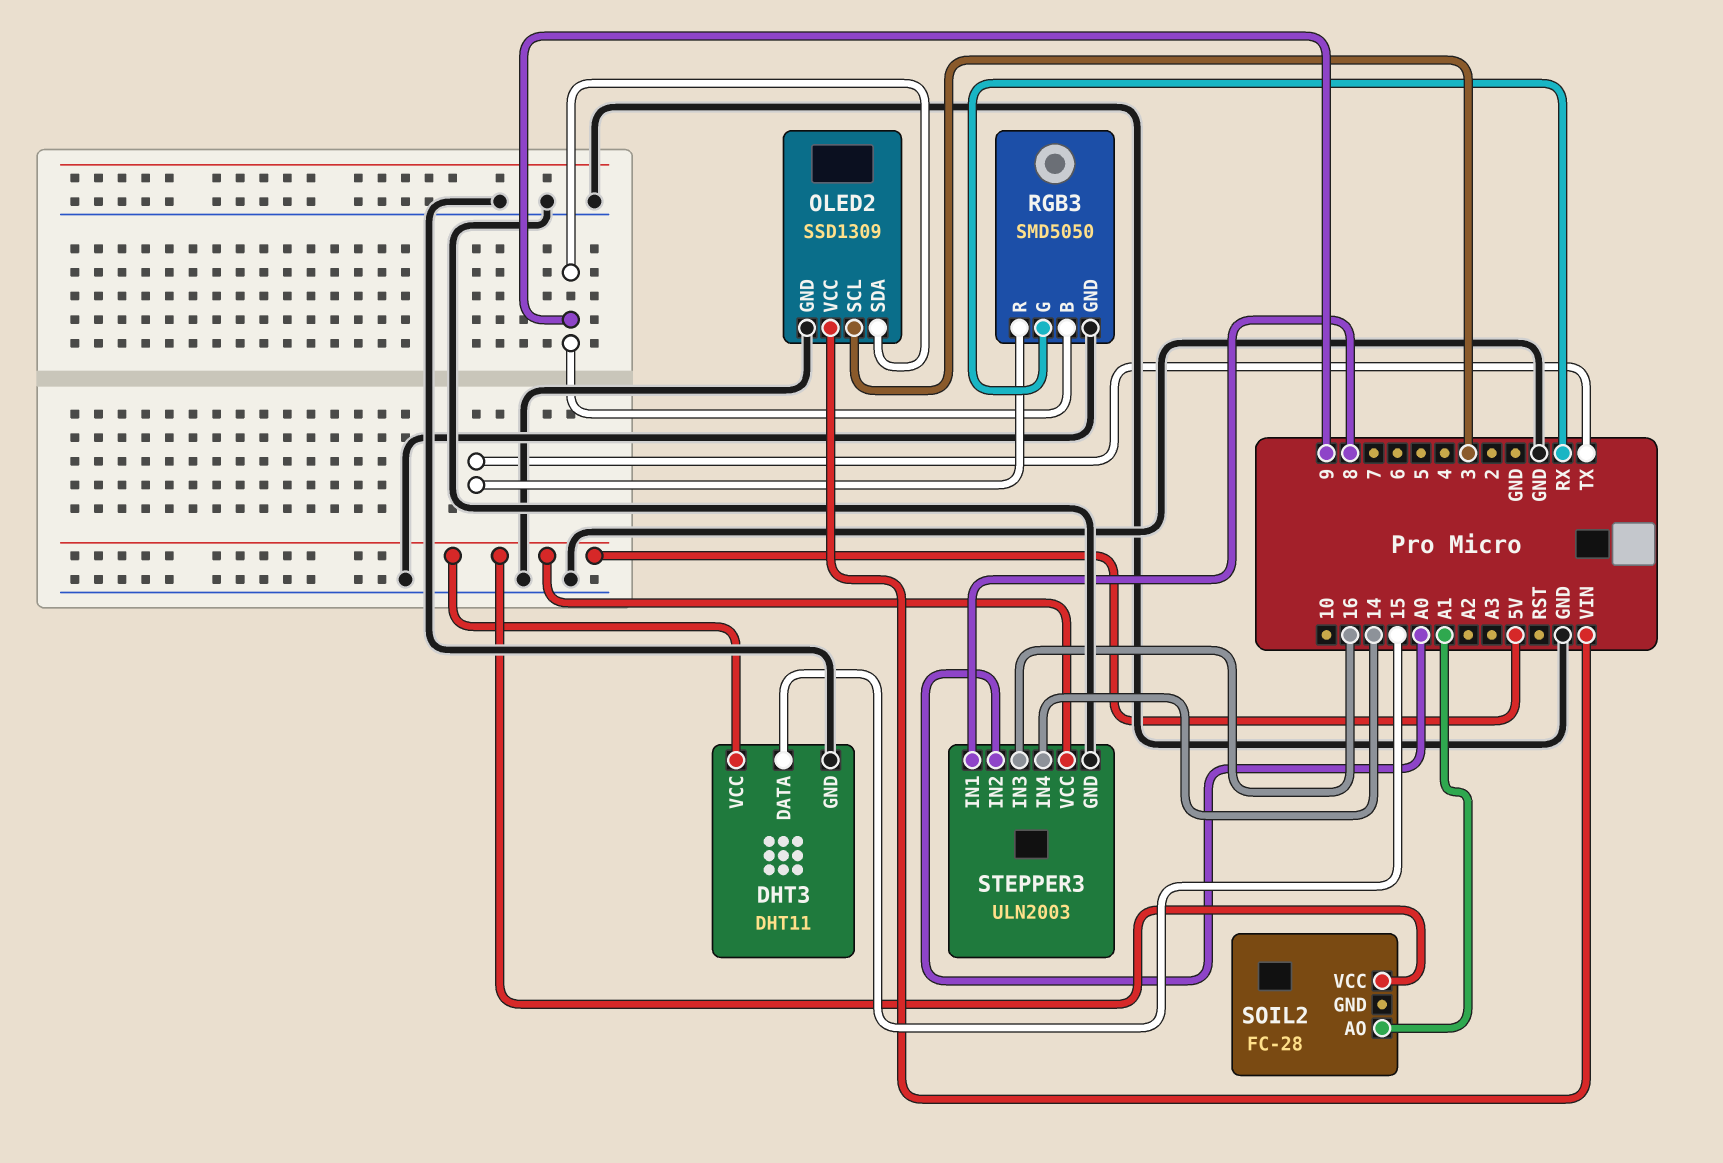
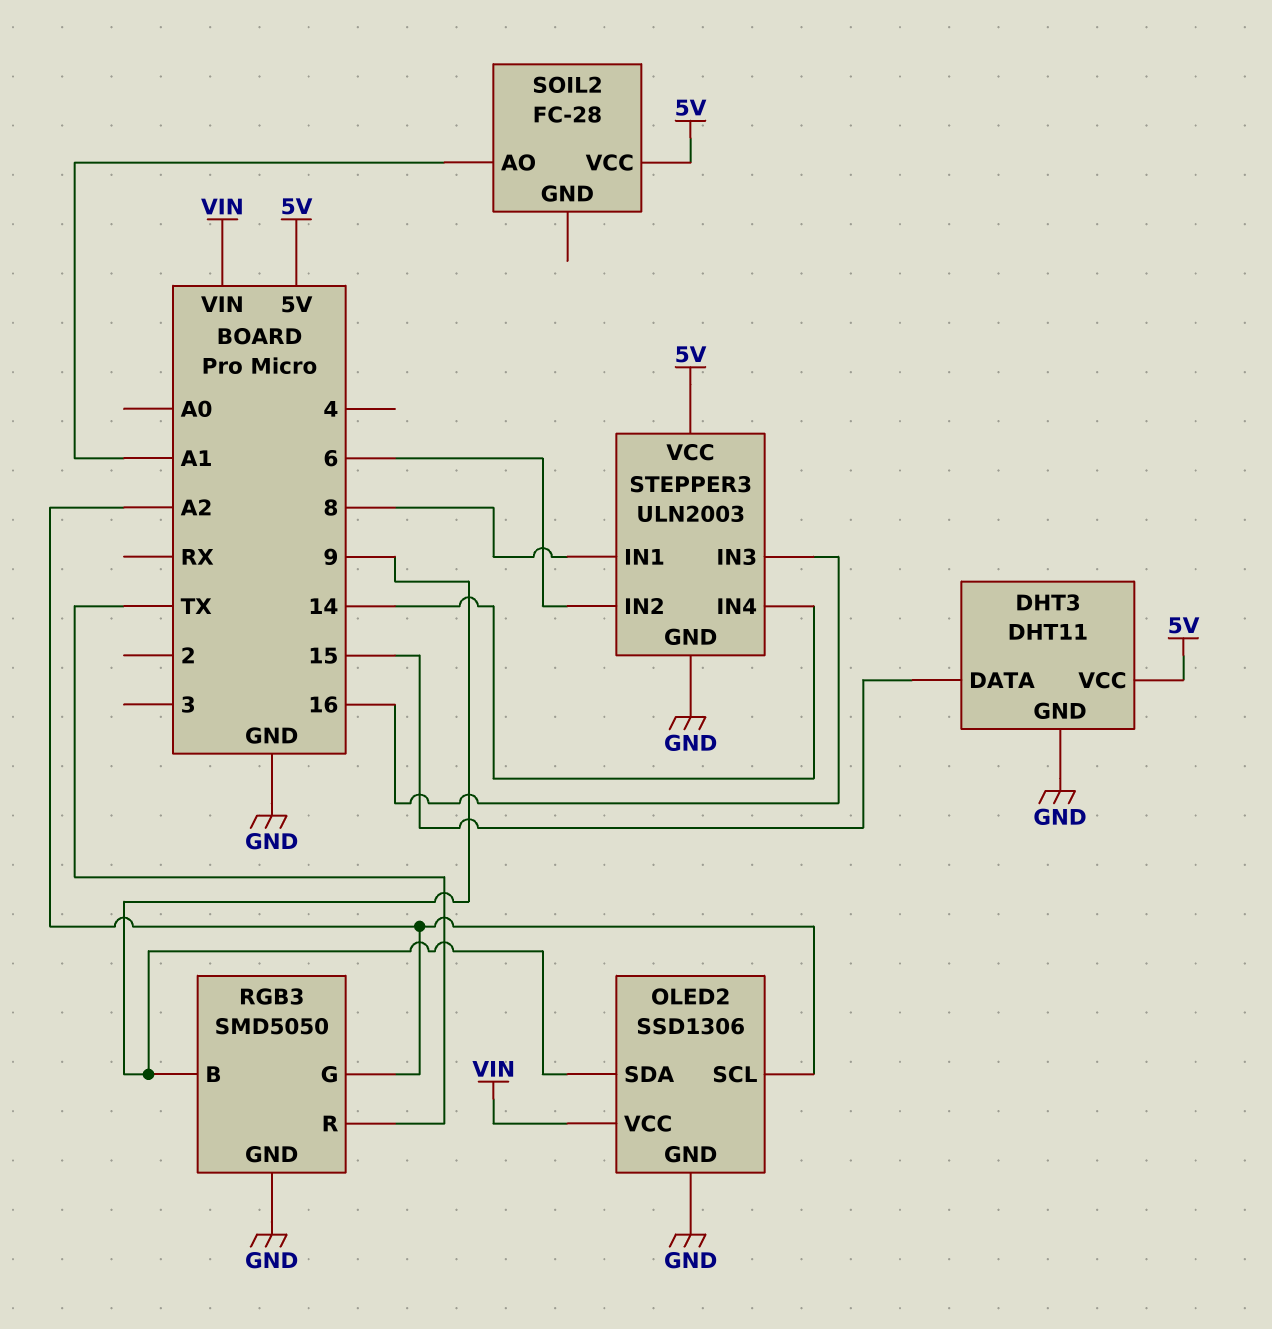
OLED2: SSD1309 -> SSD1306
OLED2 pin SCL: 3 -> A2
RGB3 pin G: RX -> A2
STEPPER3 pin IN2: A0 -> 6

